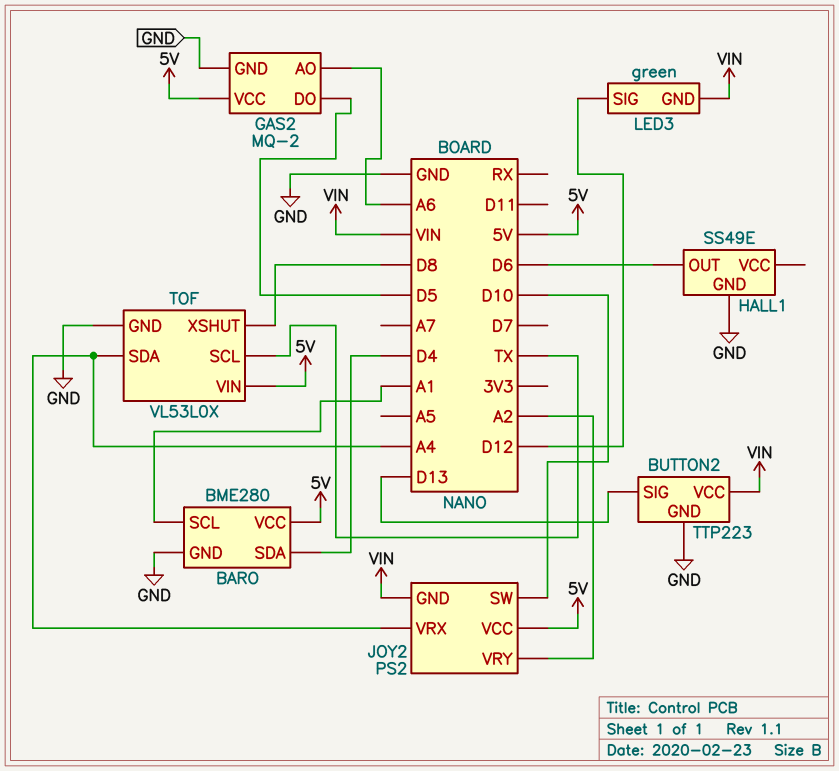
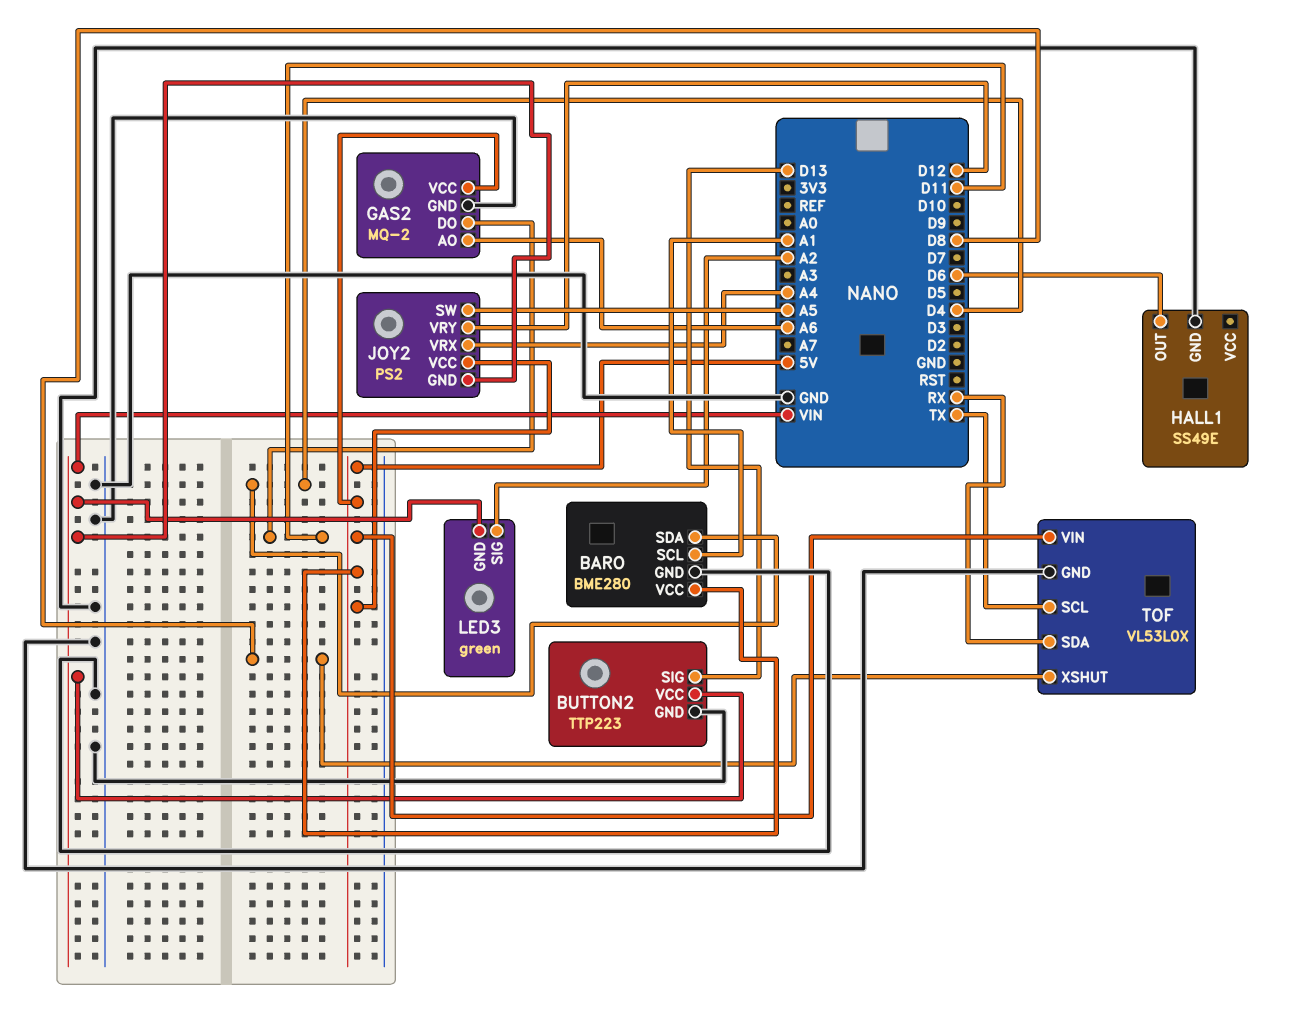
GAS2 pin DO: D5 -> D11
JOY2 pin SW: D10 -> A5
JOY2 pin VRY: A2 -> D12
LED3 pin SIG: D12 -> A2
TOF pin SDA: A4 -> RX

